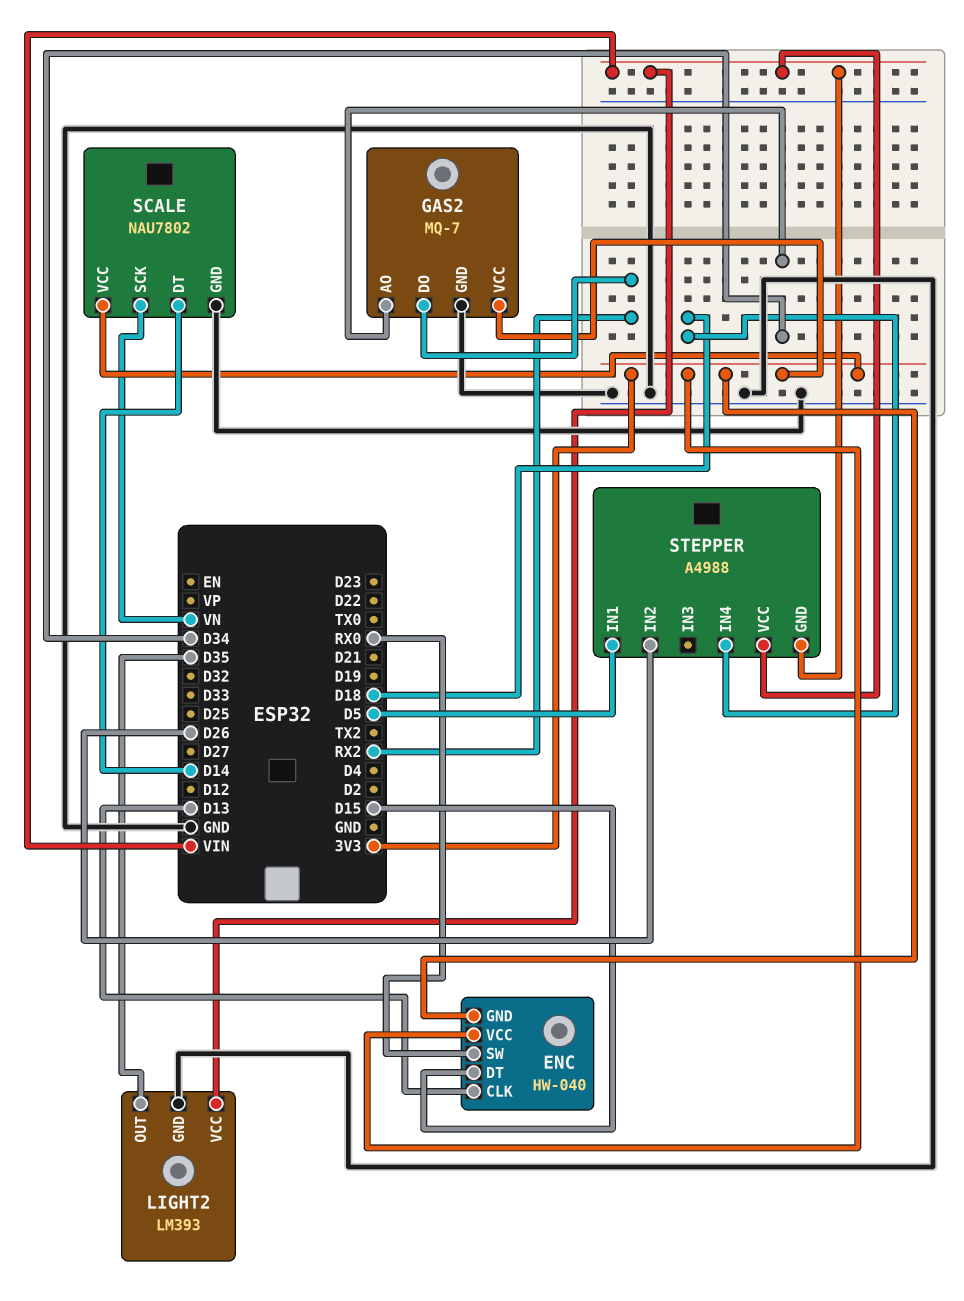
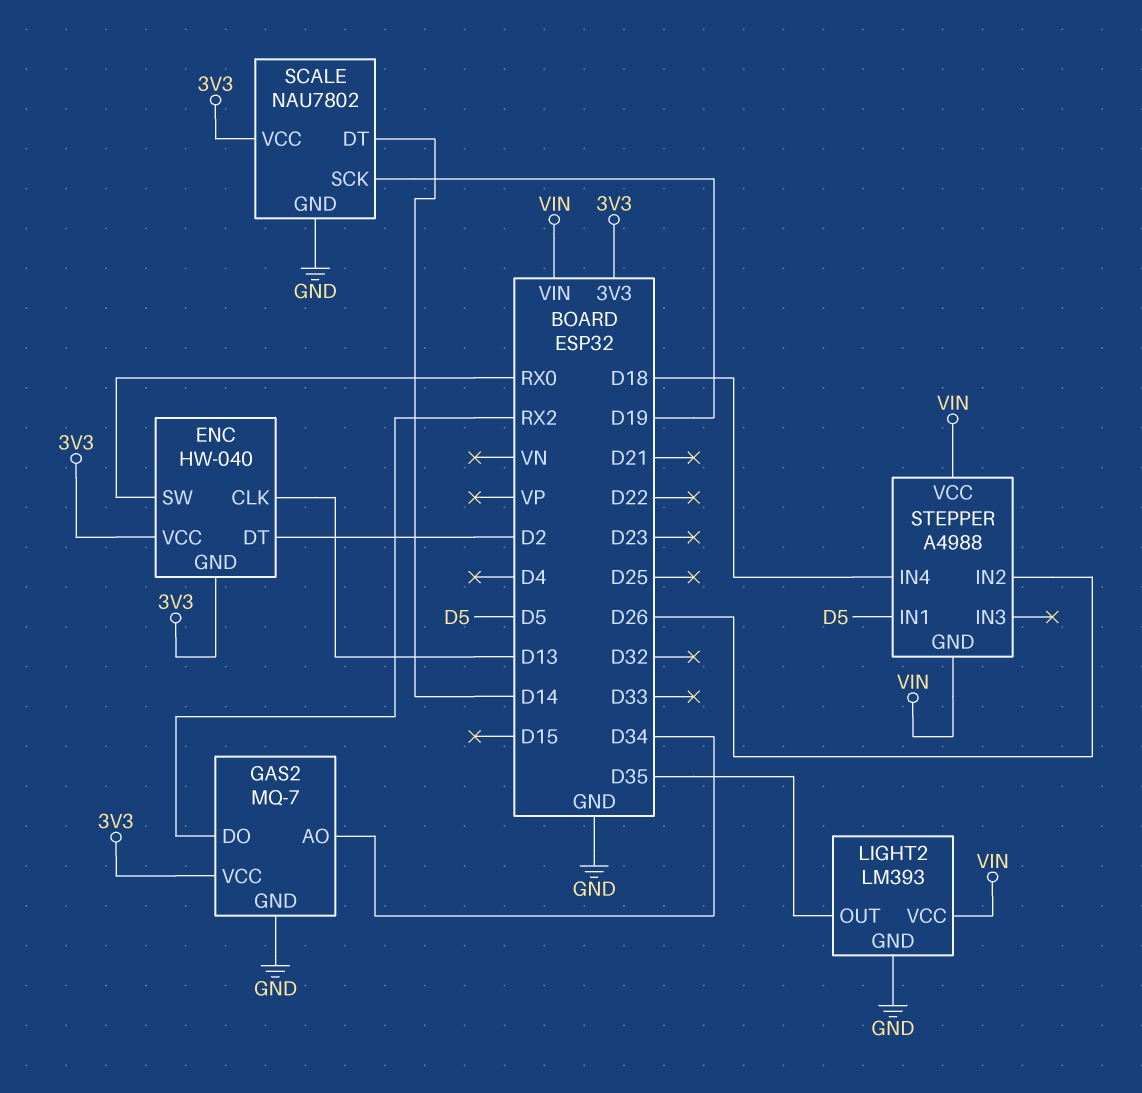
ENC pin DT: D15 -> D2
SCALE pin SCK: VN -> D19

